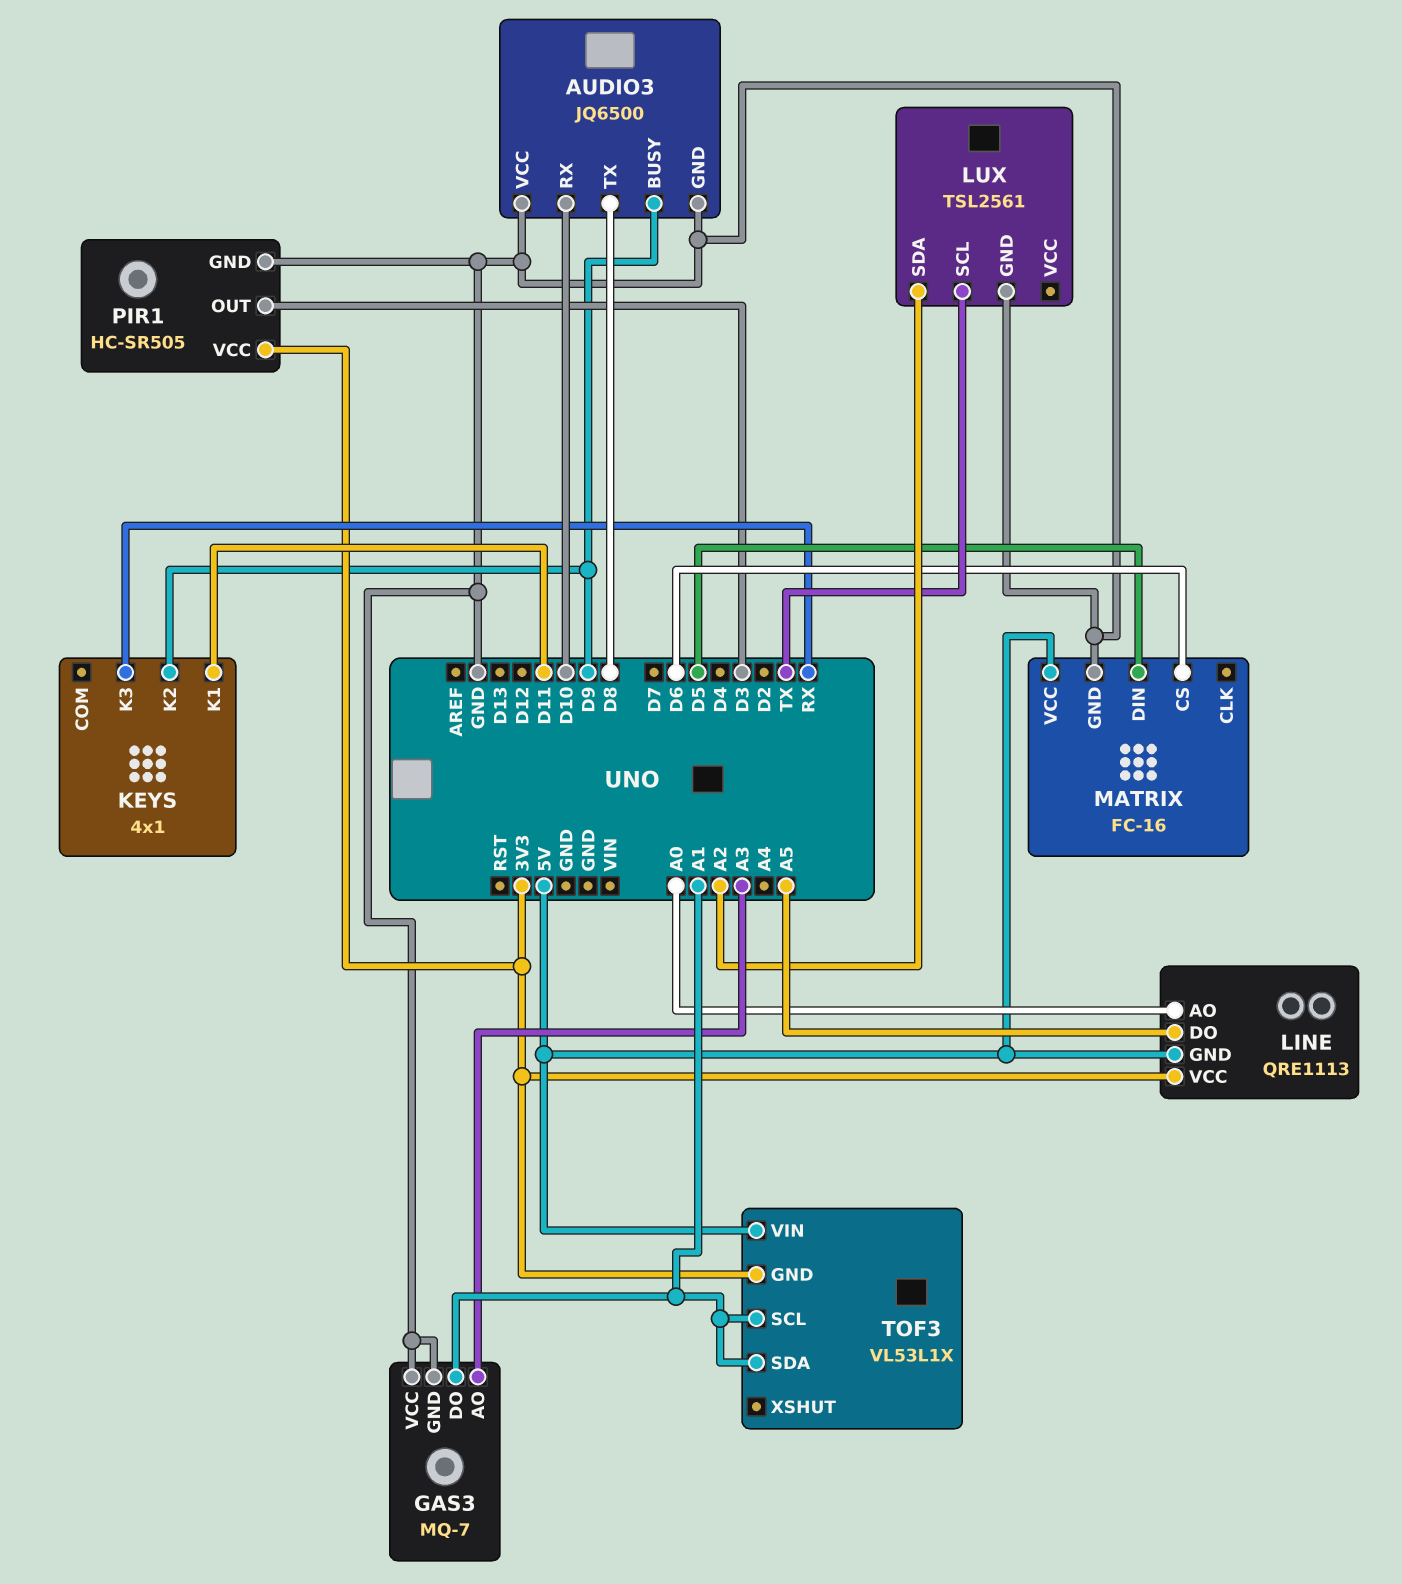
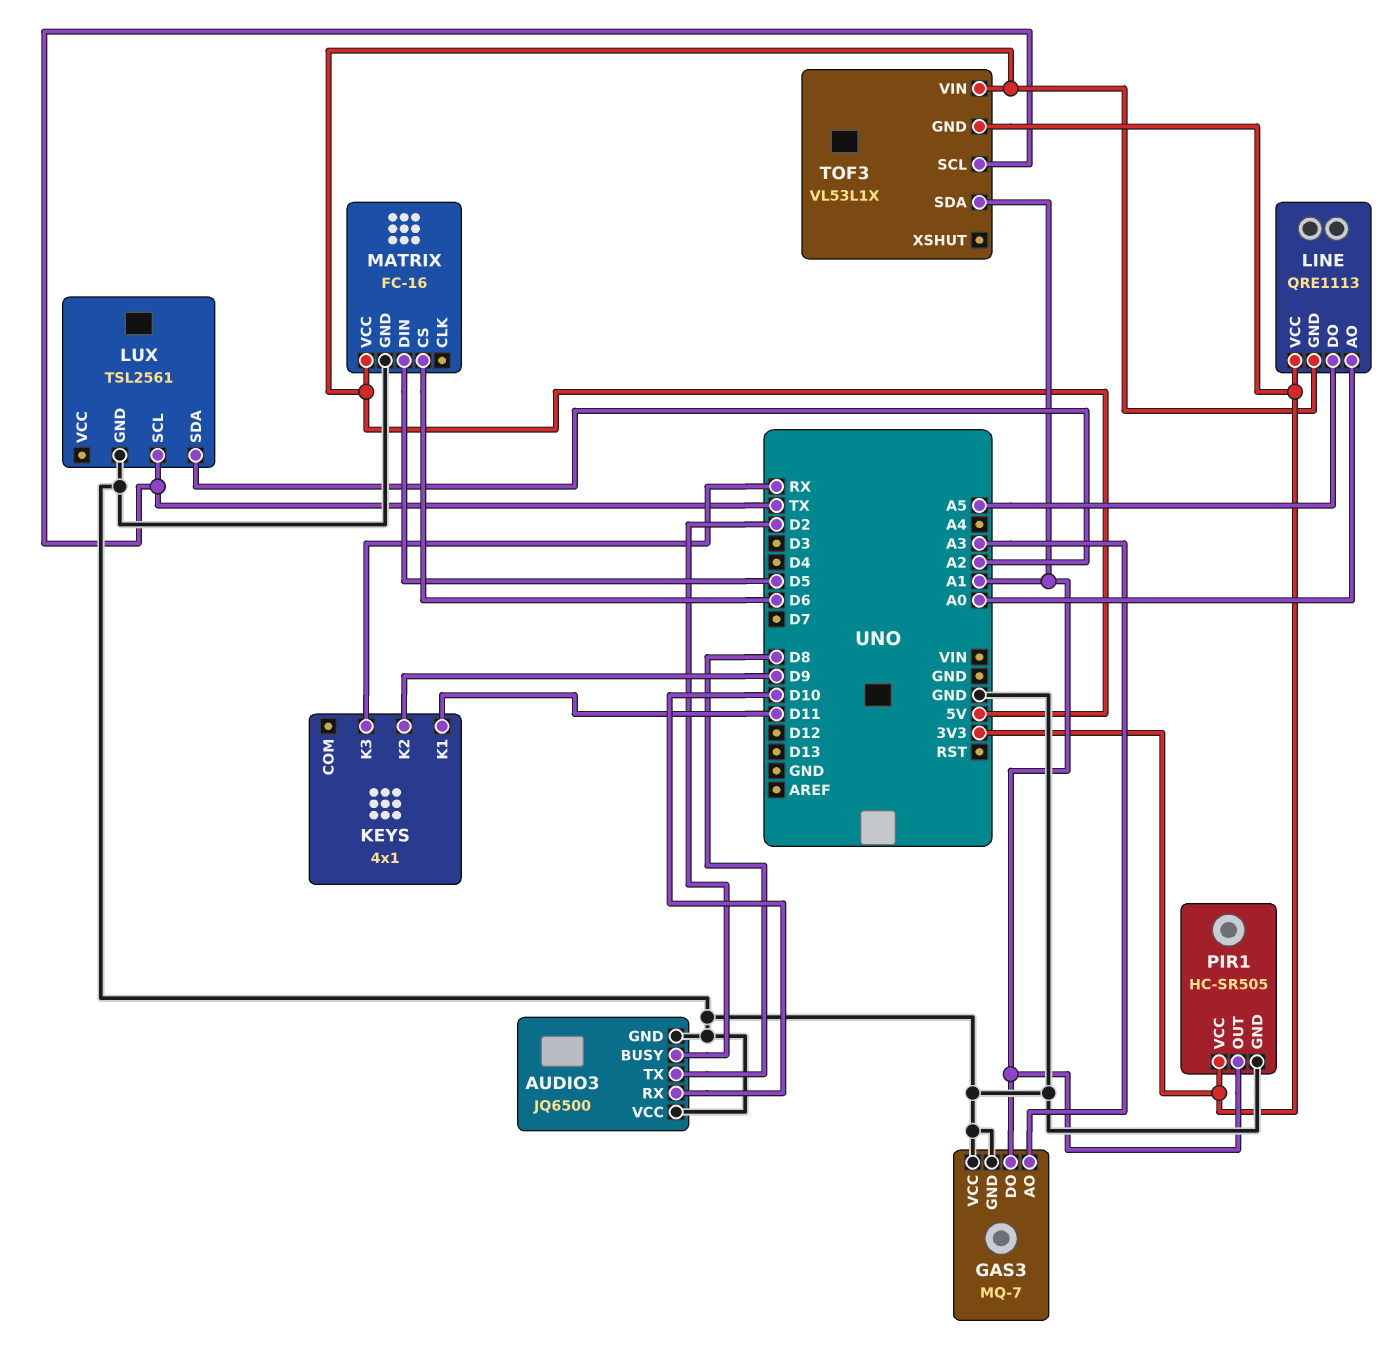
AUDIO3 pin BUSY: D9 -> D2
PIR1 pin OUT: D3 -> A1
TOF3 pin SCL: A1 -> TX

